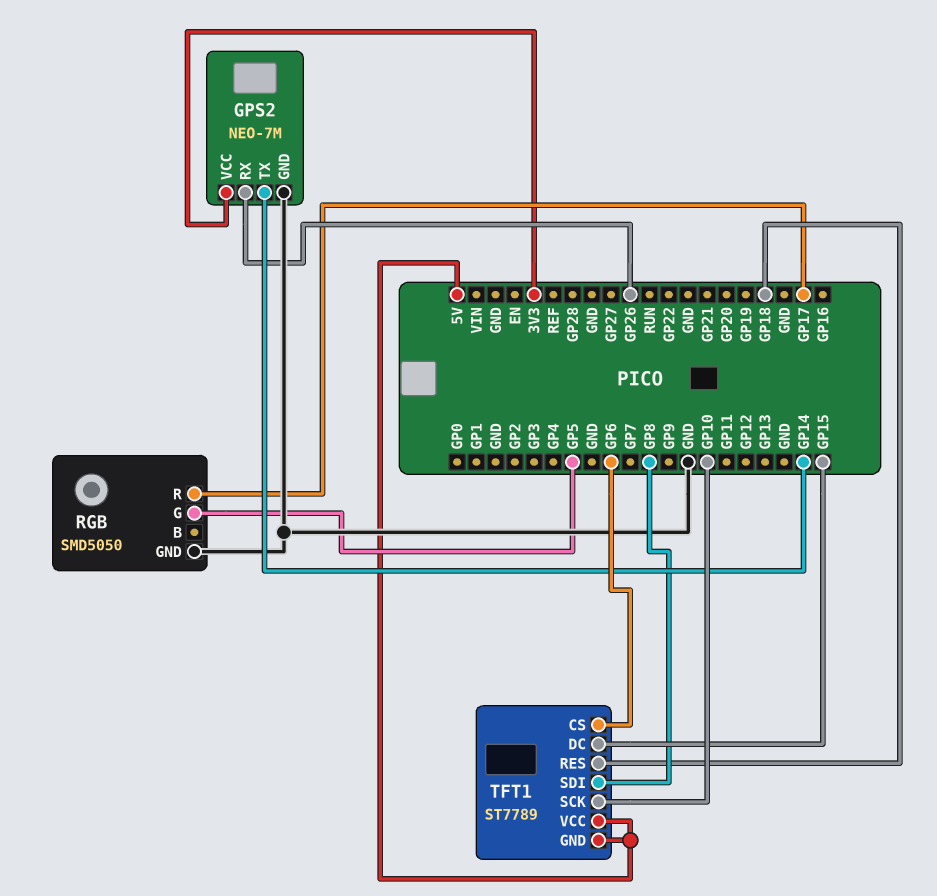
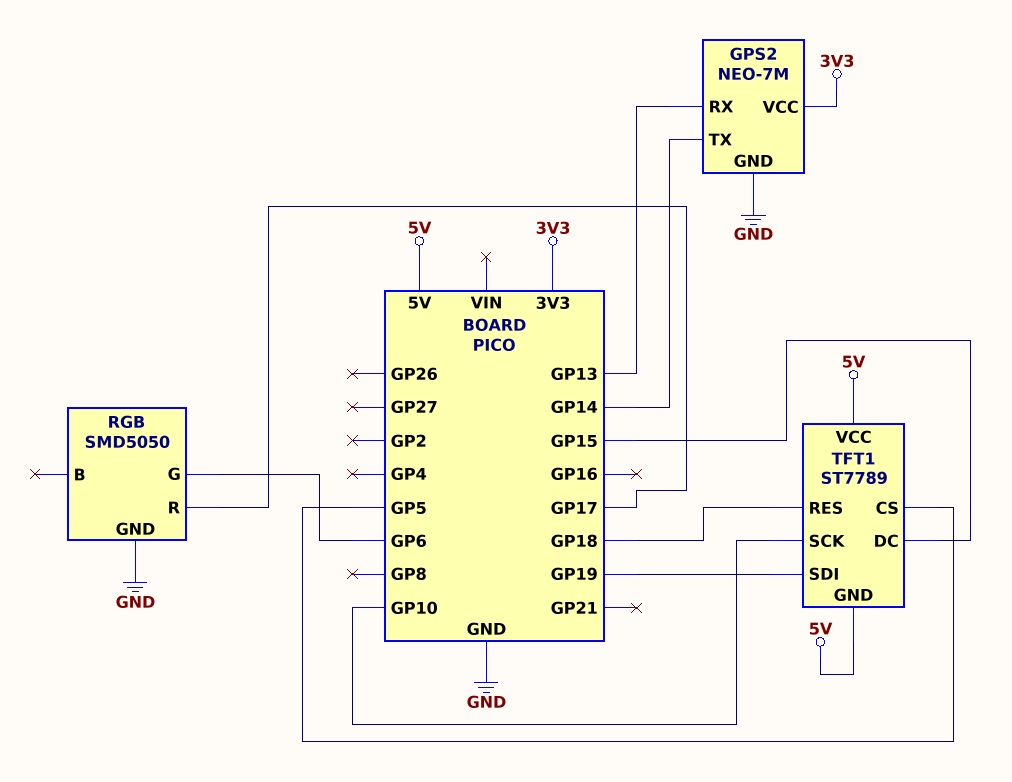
GPS2 pin RX: GP26 -> GP13
RGB pin G: GP5 -> GP6
TFT1 pin CS: GP6 -> GP5
TFT1 pin SDI: GP8 -> GP19

